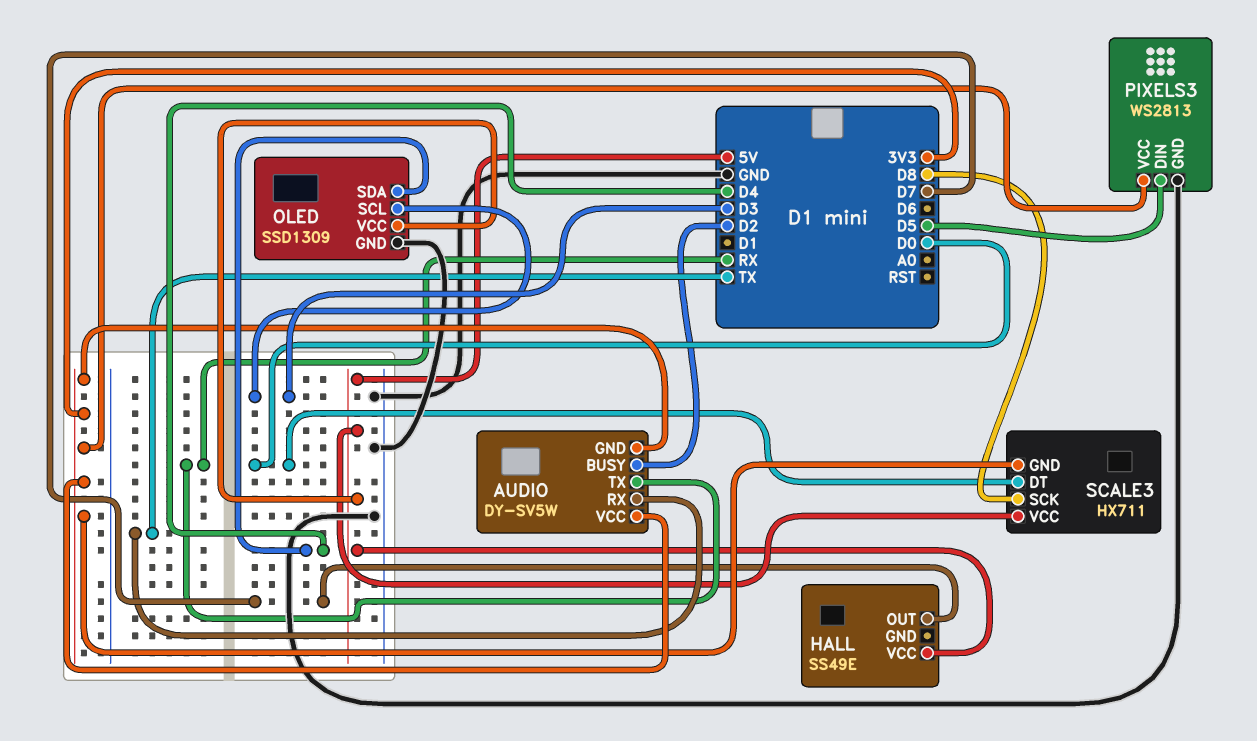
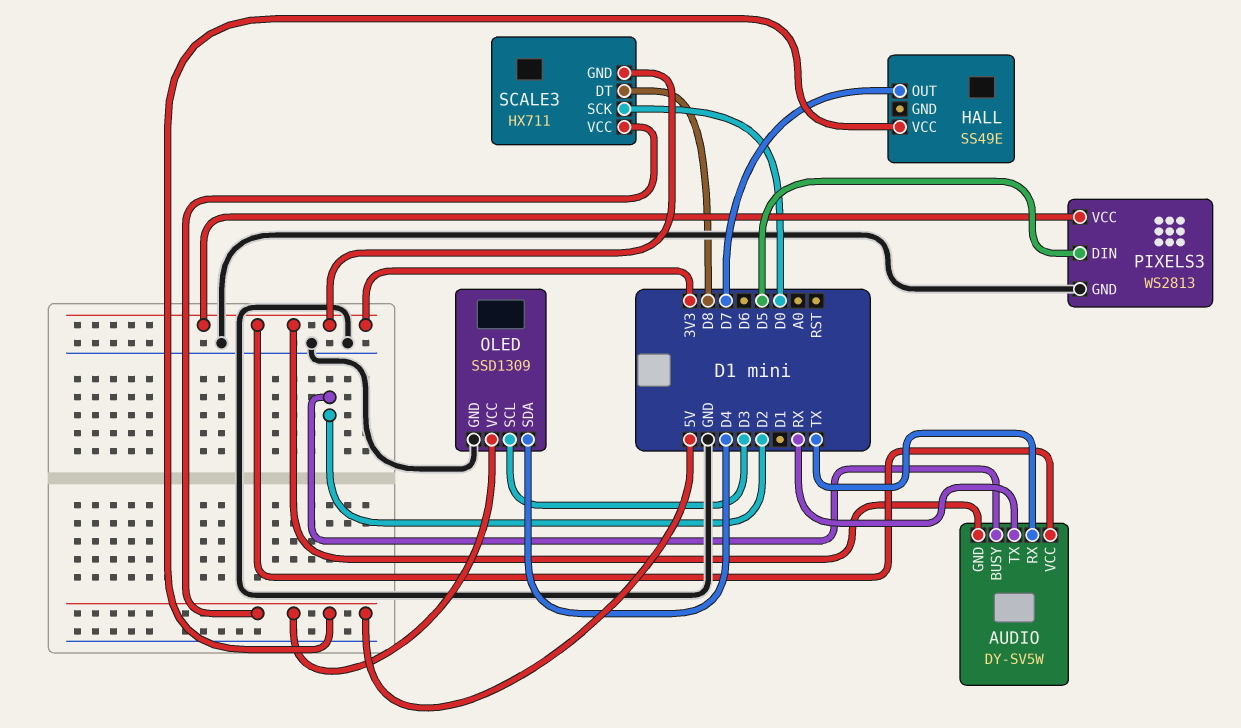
SCALE3 pin DT: D0 -> D8
SCALE3 pin SCK: D8 -> D0

